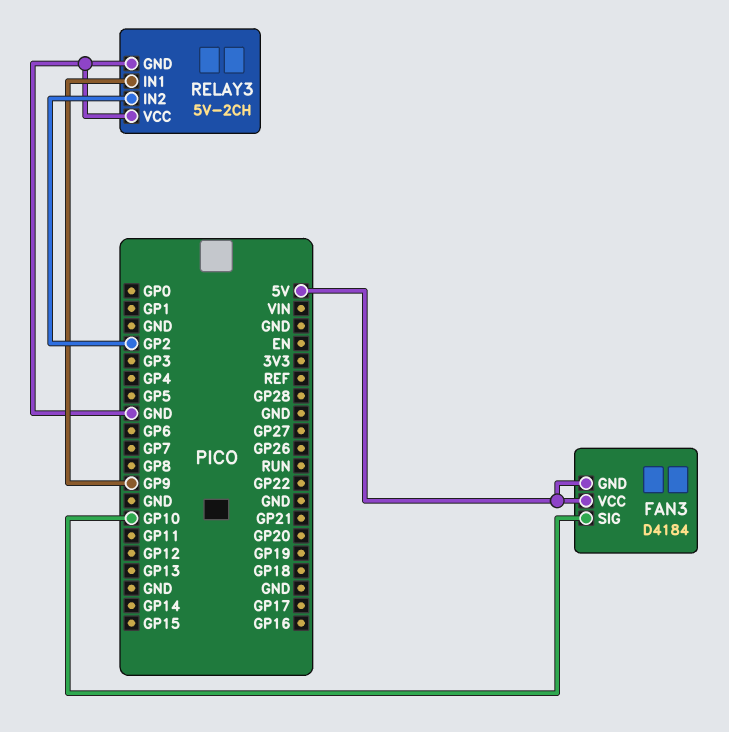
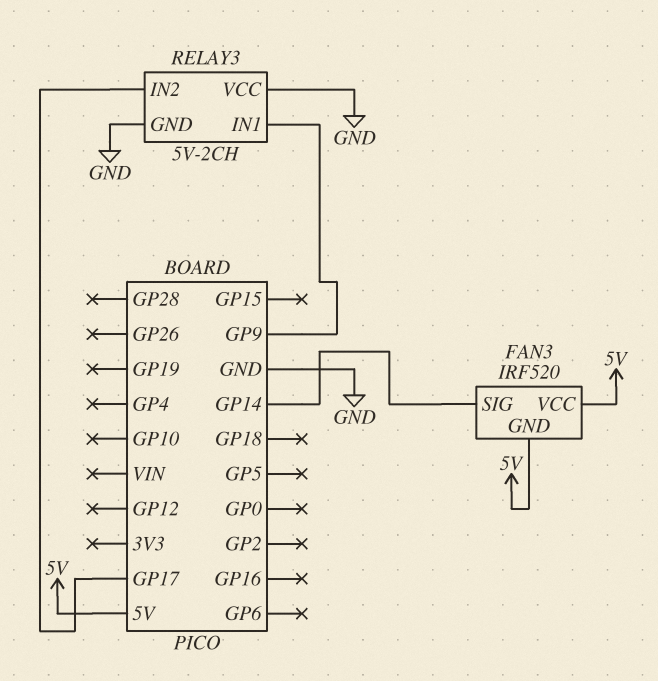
FAN3: D4184 -> IRF520
FAN3 pin SIG: GP10 -> GP14
RELAY3 pin IN2: GP2 -> GP17

